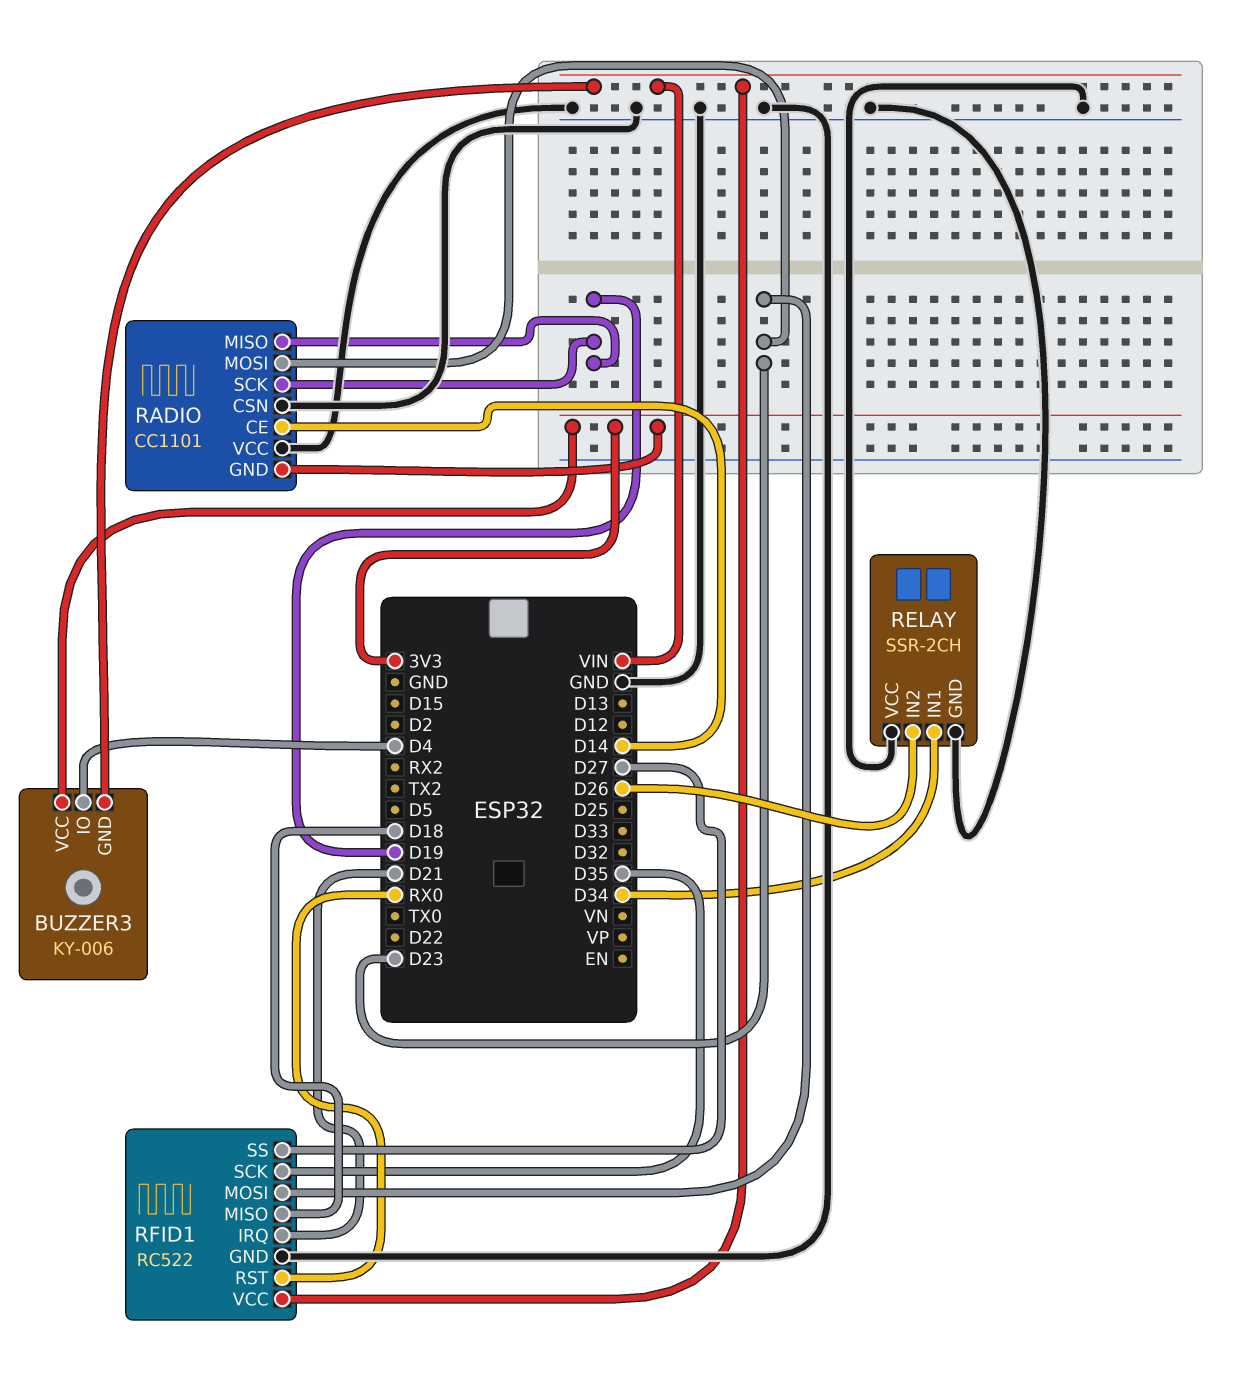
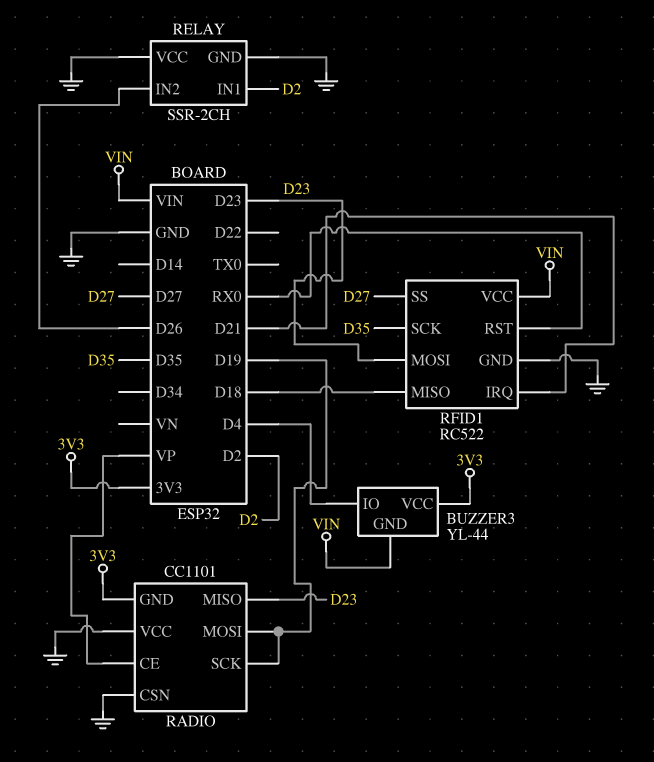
BUZZER3: KY-006 -> YL-44
RADIO pin CE: D14 -> VP
RADIO pin MISO: D19 -> D23
RADIO pin MOSI: D23 -> D19
RELAY pin IN1: D34 -> D2

